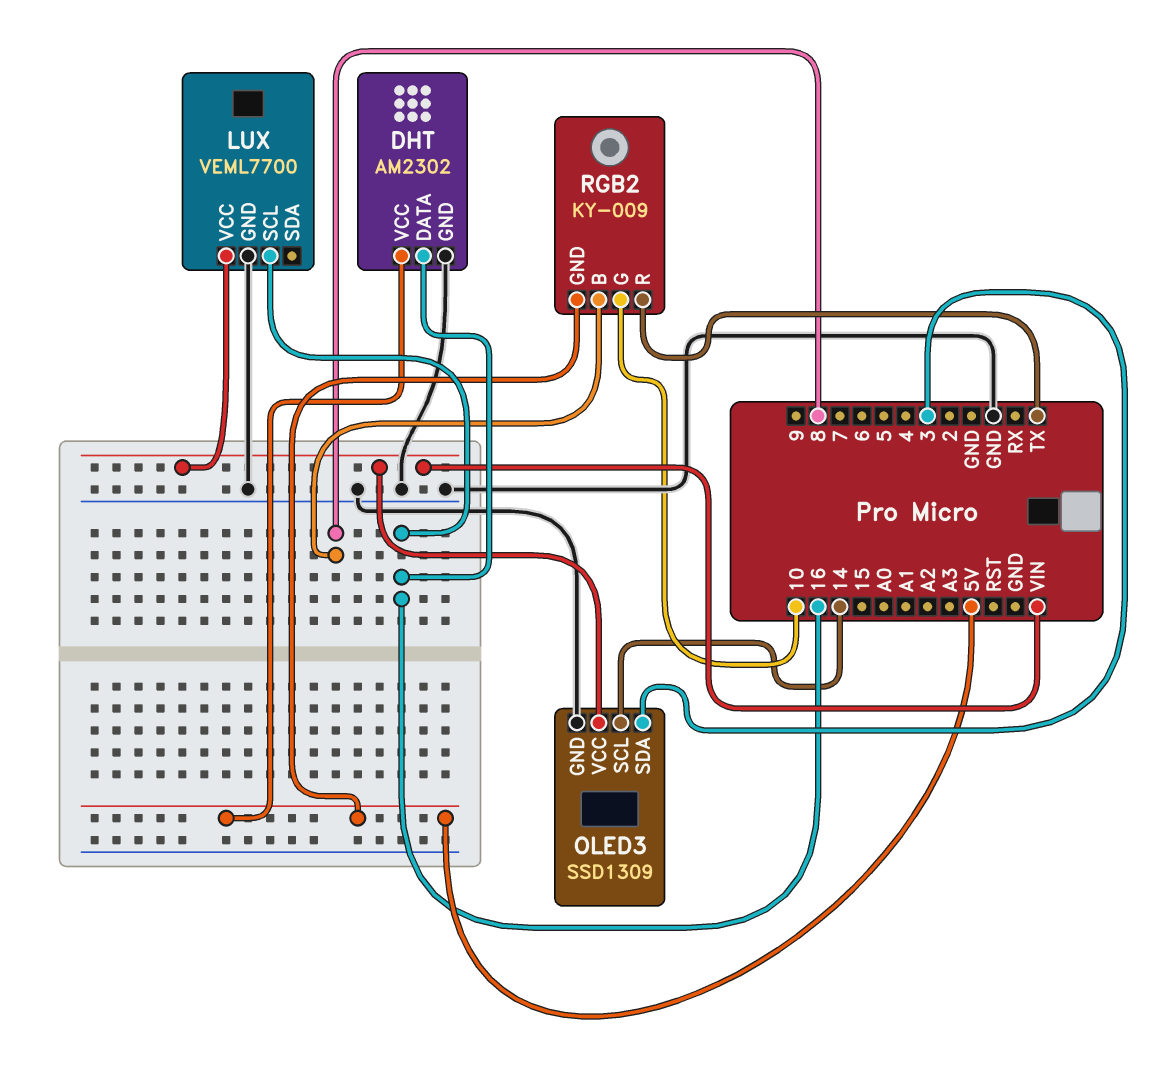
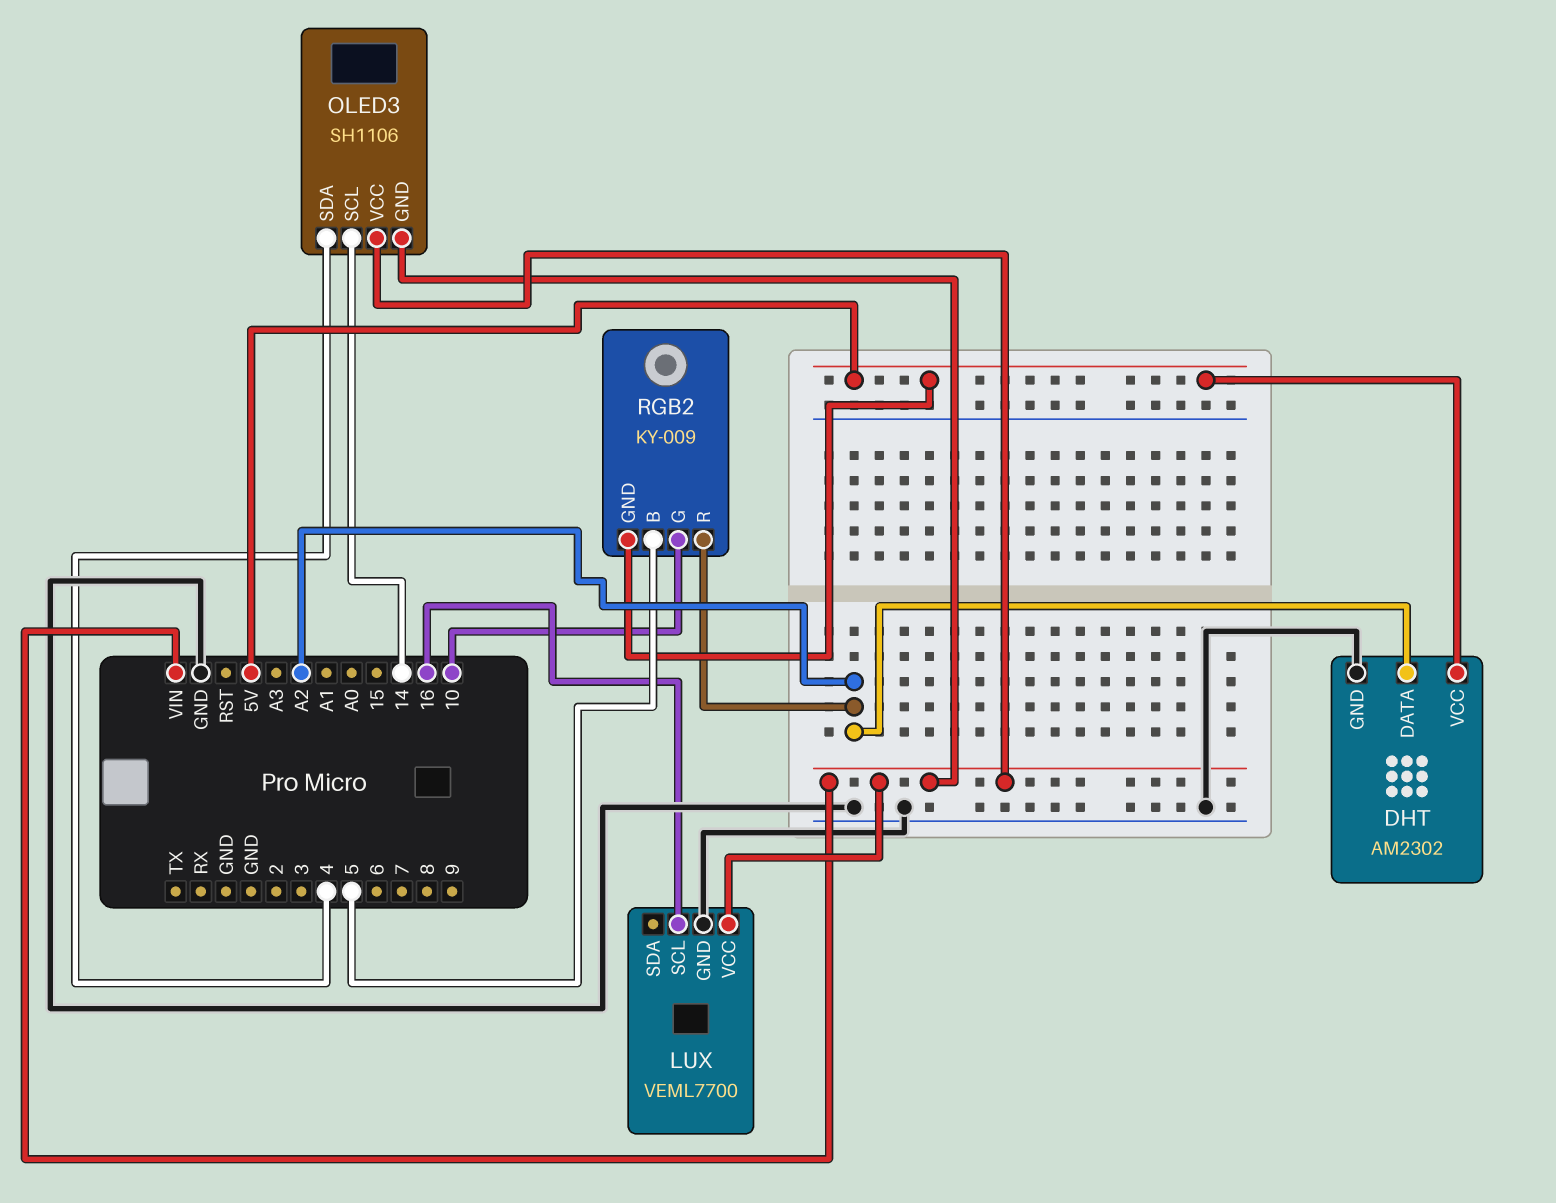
DHT pin DATA: 16 -> A2
OLED3: SSD1309 -> SH1106
OLED3 pin GND: GND -> VIN
OLED3 pin SDA: 3 -> 4
RGB2 pin B: 8 -> 5
RGB2 pin R: TX -> A2

